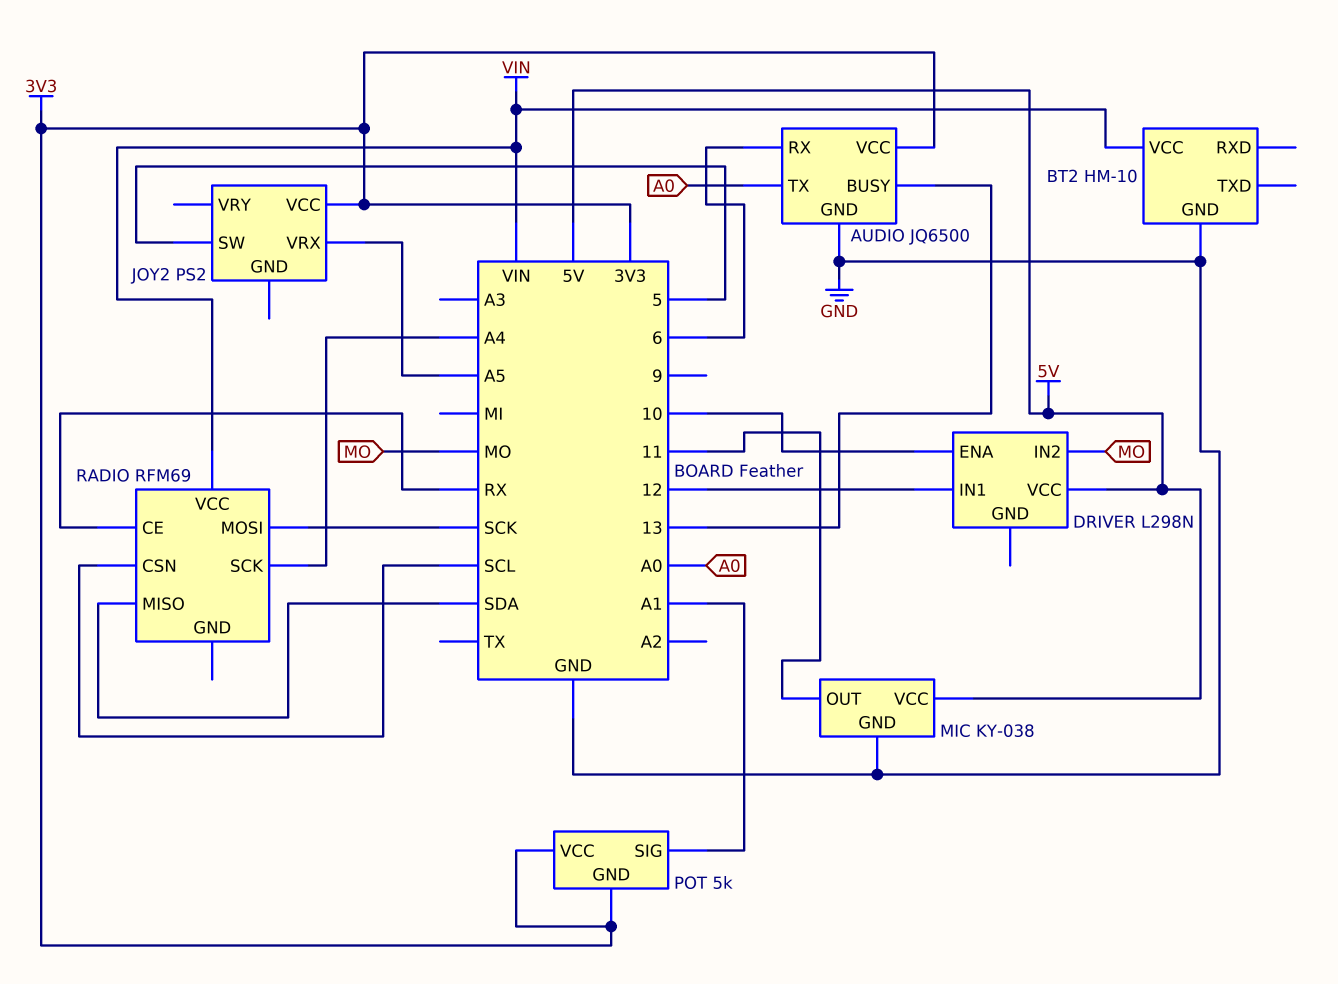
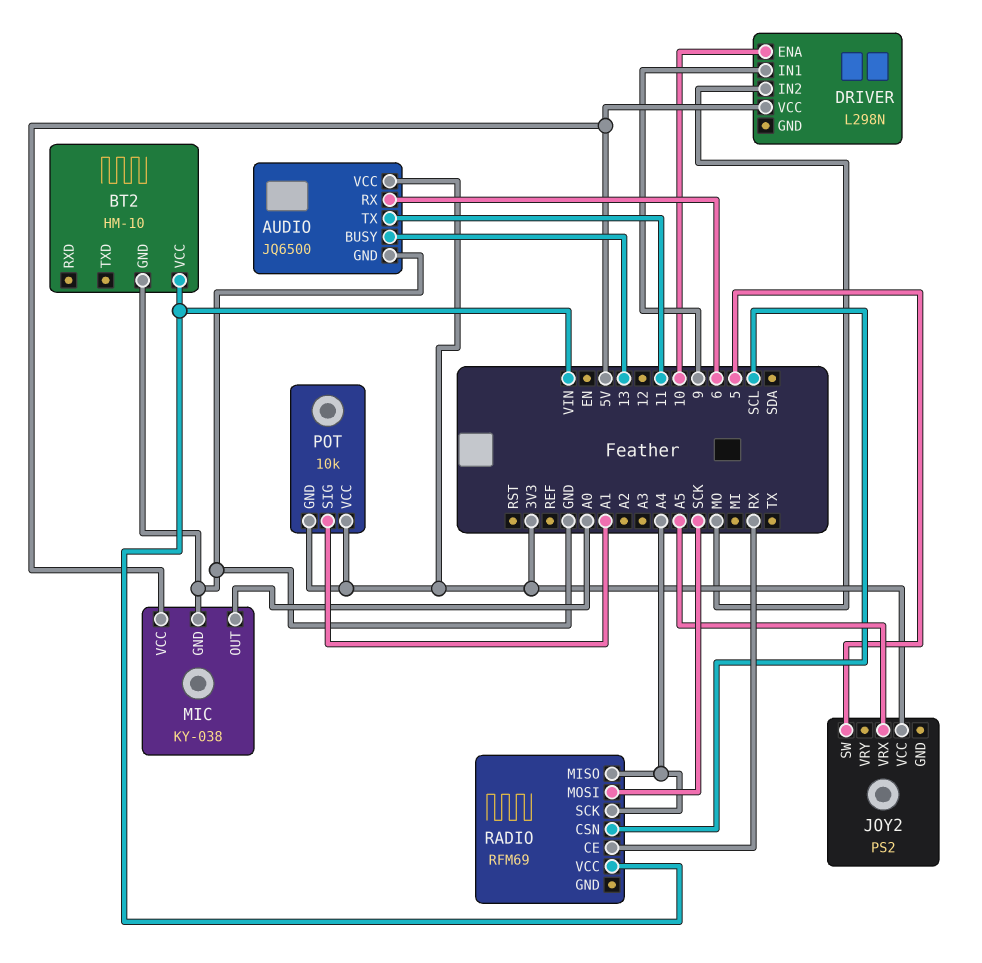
AUDIO pin TX: A0 -> 11
DRIVER pin IN1: 12 -> 9
MIC pin OUT: 11 -> A0
POT: 5k -> 10k
RADIO pin MISO: SDA -> A4

